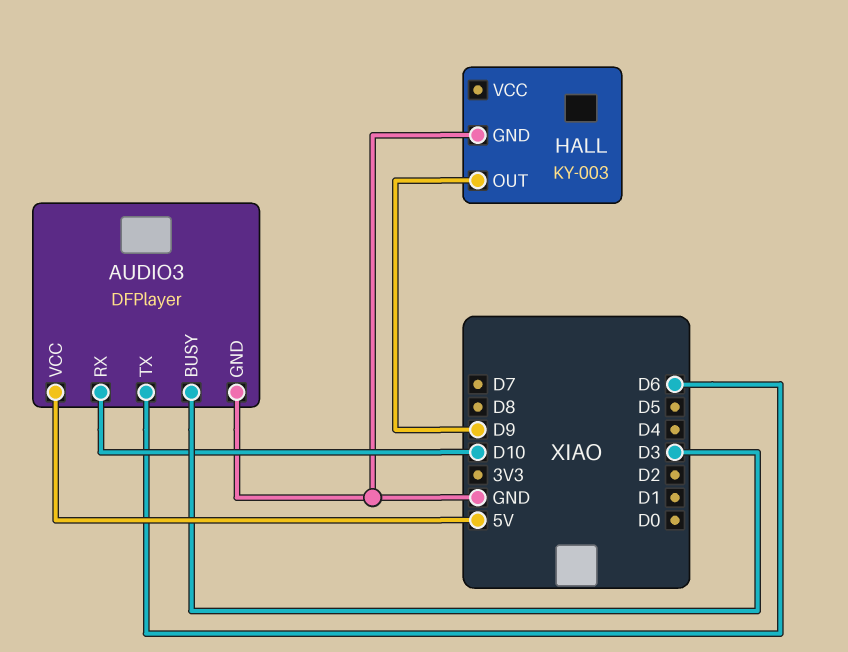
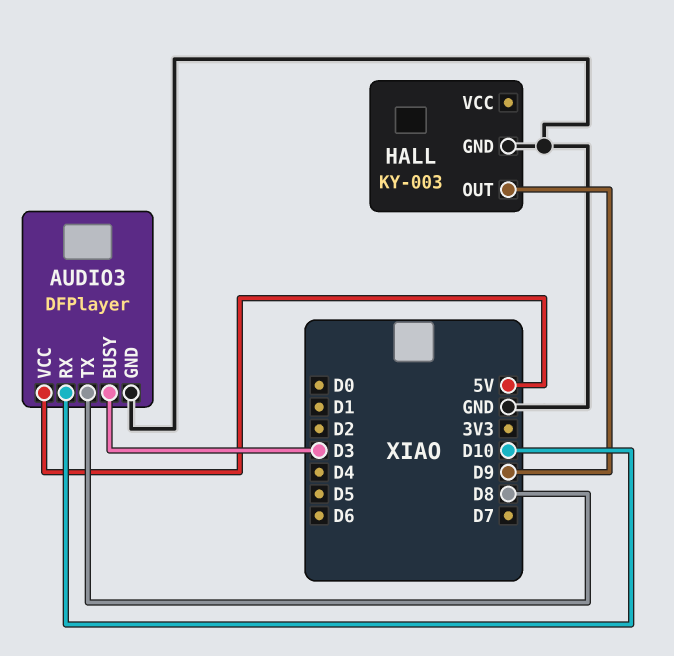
AUDIO3 pin TX: D6 -> D8

